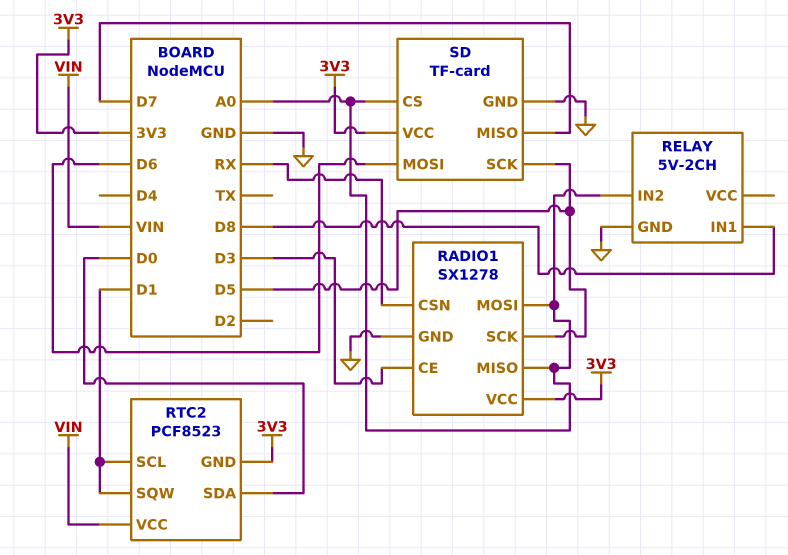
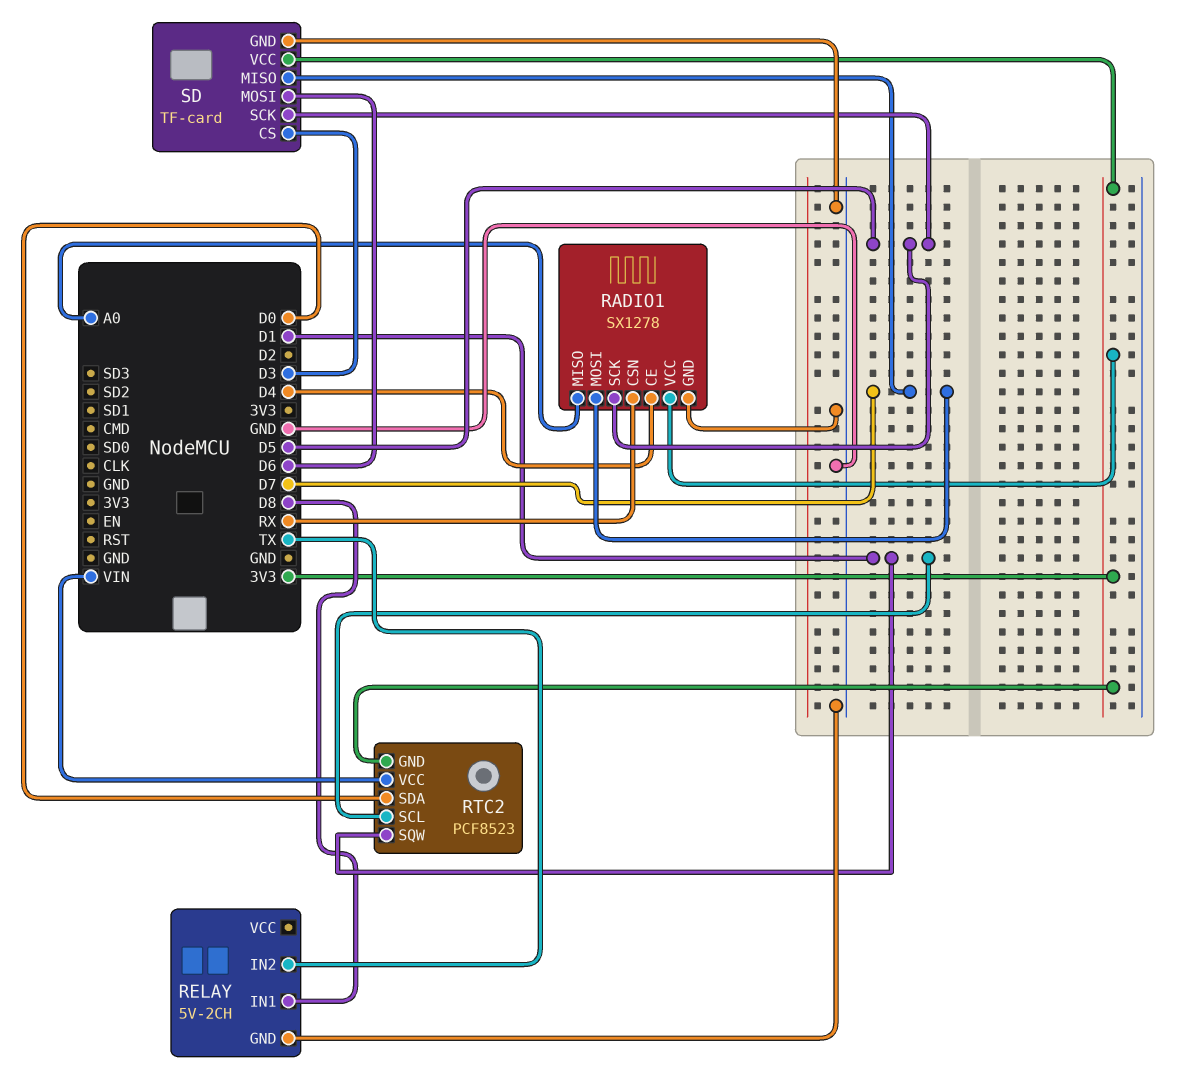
RADIO1 pin CE: D3 -> D4
RADIO1 pin MOSI: A0 -> D7
RELAY pin IN2: A0 -> TX
SD pin CS: A0 -> D3

